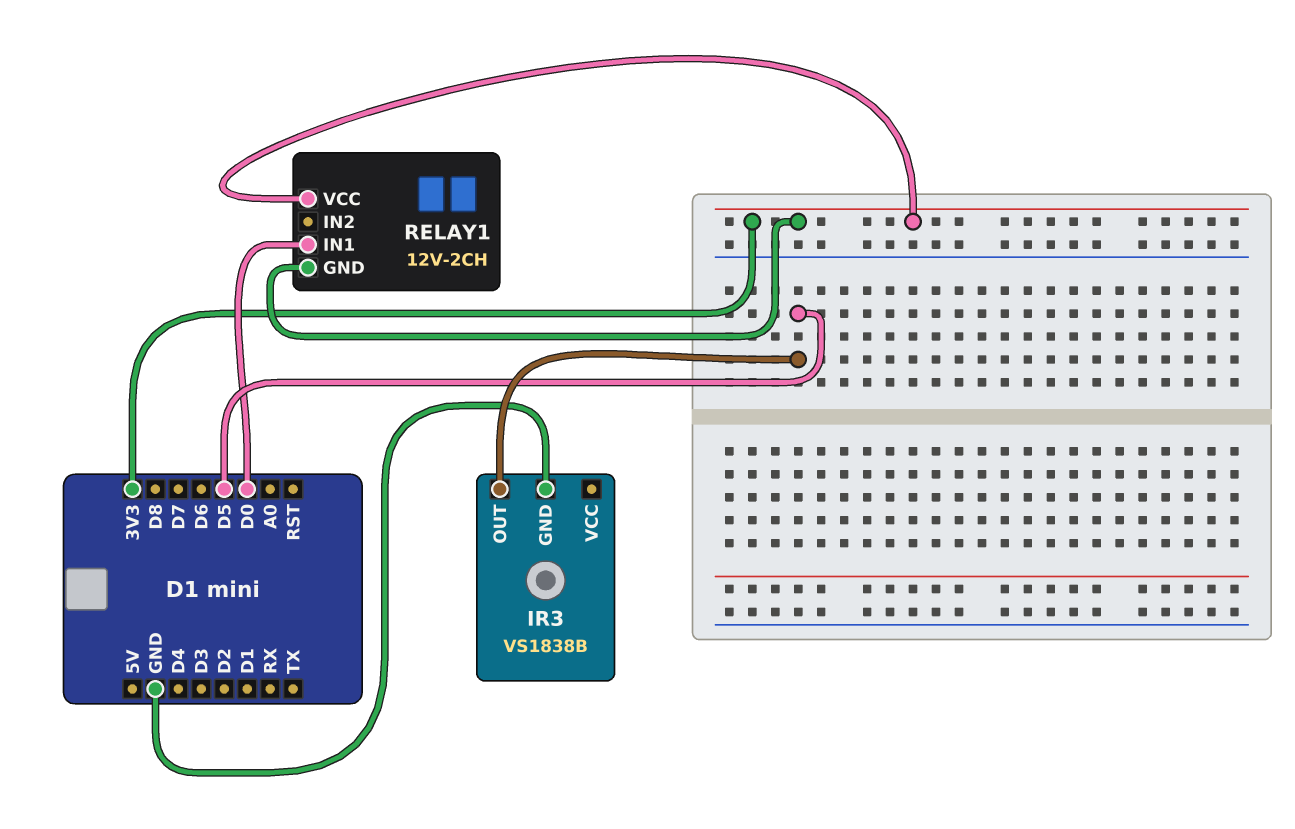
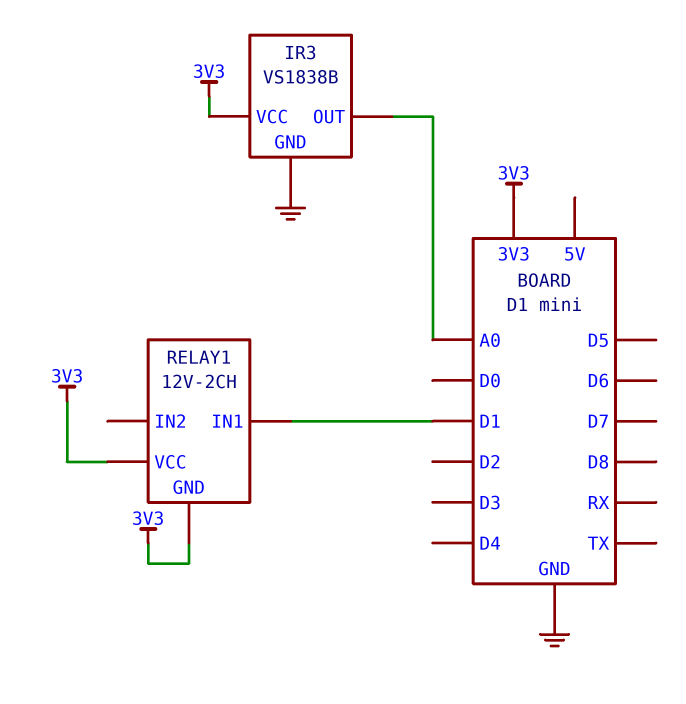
IR3 pin OUT: D5 -> A0
IR3 pin VCC: none -> 3V3
RELAY1 pin IN1: D0 -> D1

